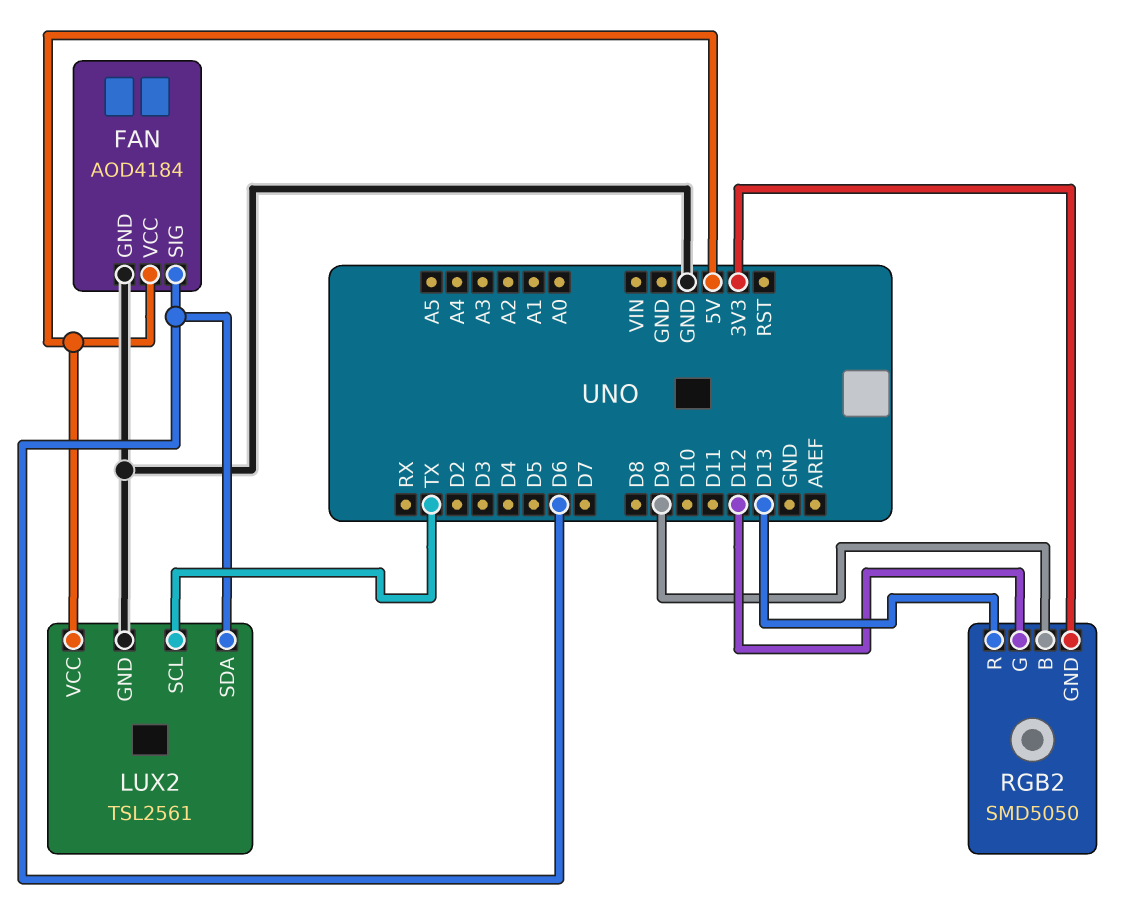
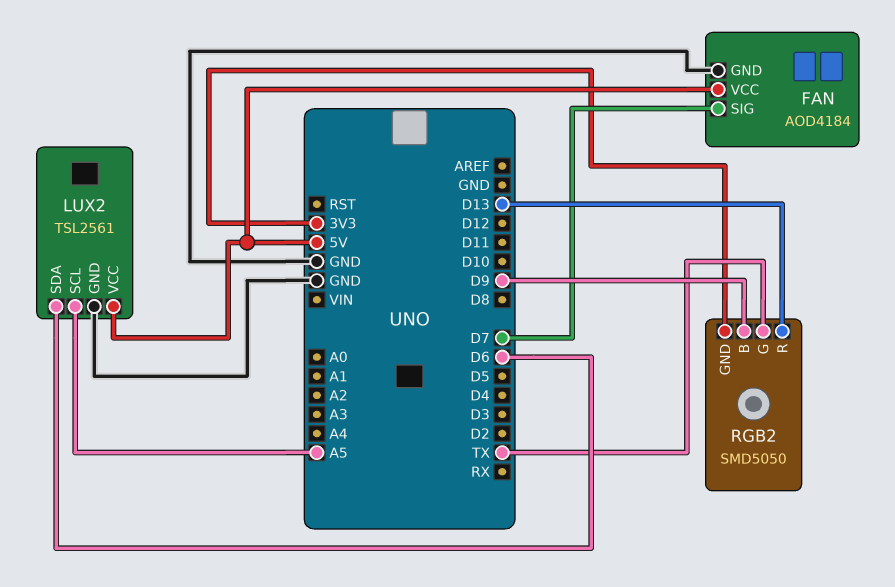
FAN pin SIG: D6 -> D7
LUX2 pin SCL: TX -> A5
RGB2 pin G: D12 -> TX

